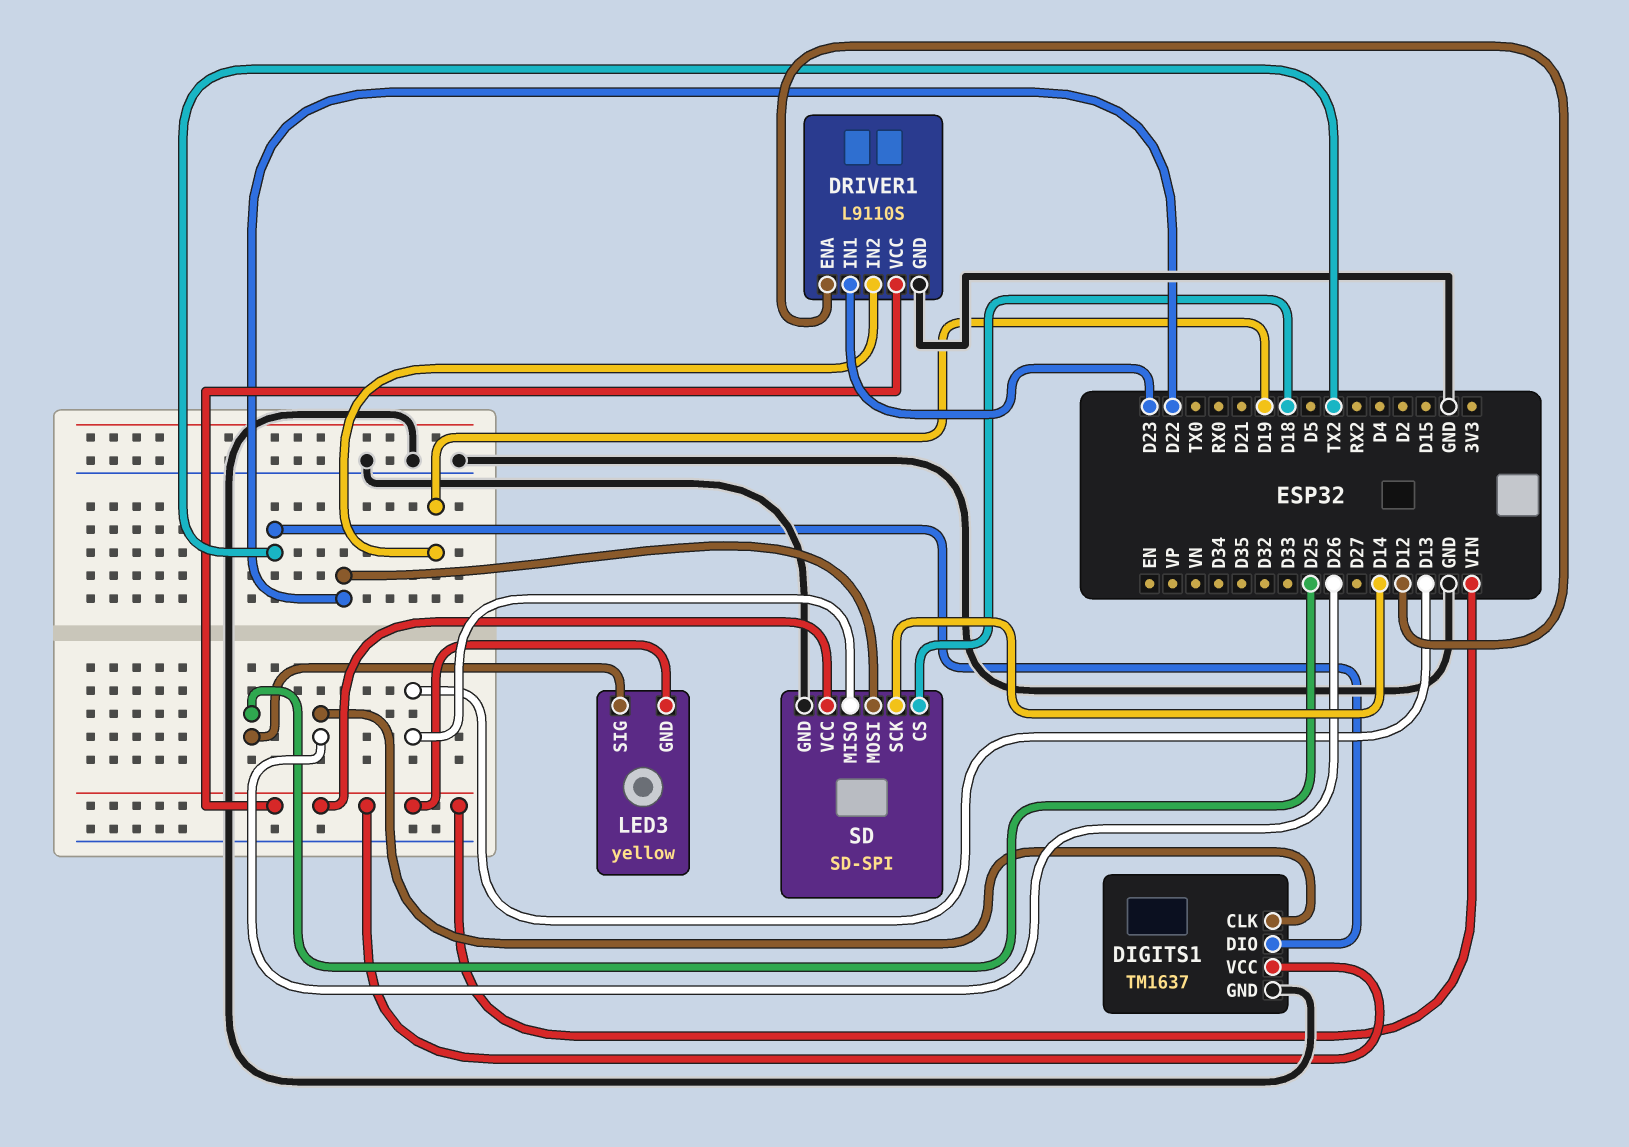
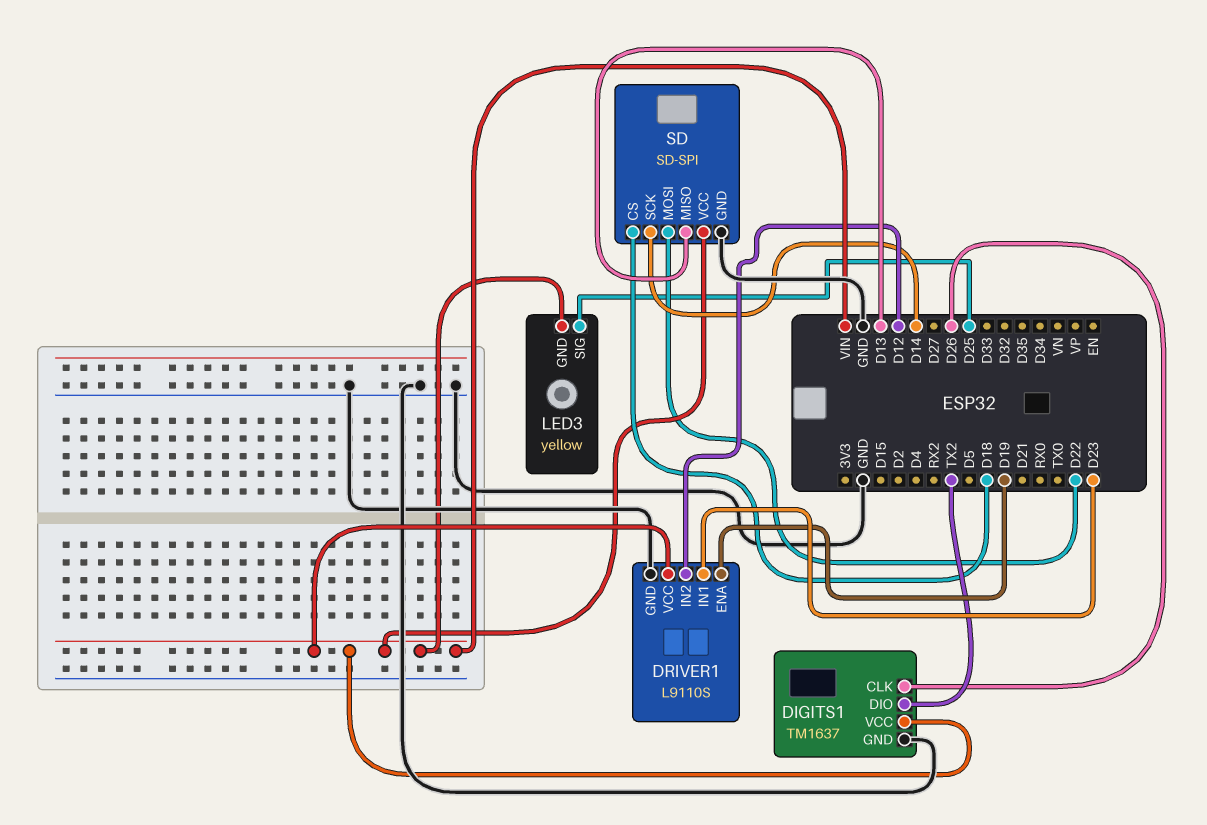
DRIVER1 pin ENA: D12 -> D19
DRIVER1 pin IN2: D19 -> D12

